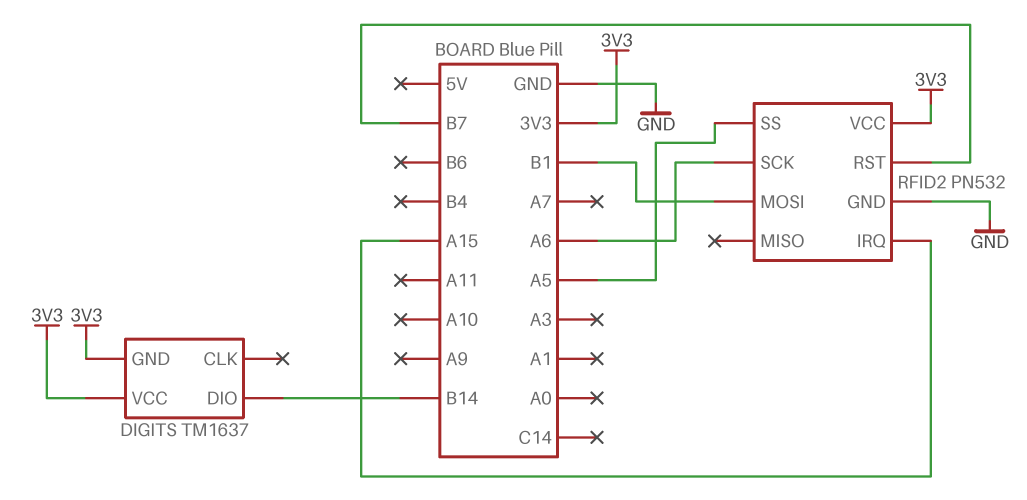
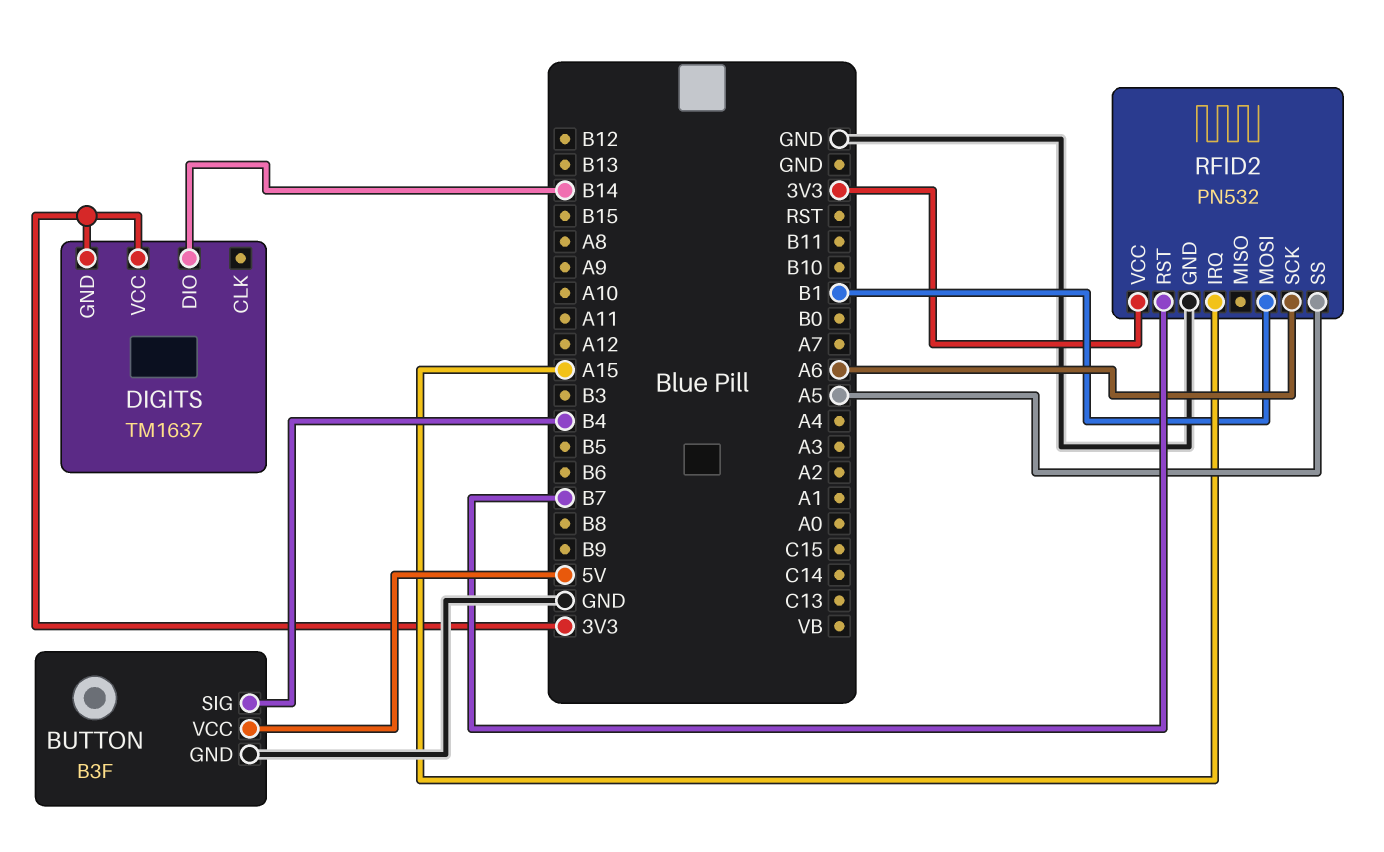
BUTTON: none -> B3F
BUTTON pin GND: none -> GND
BUTTON pin SIG: none -> B4
BUTTON pin VCC: none -> 5V

